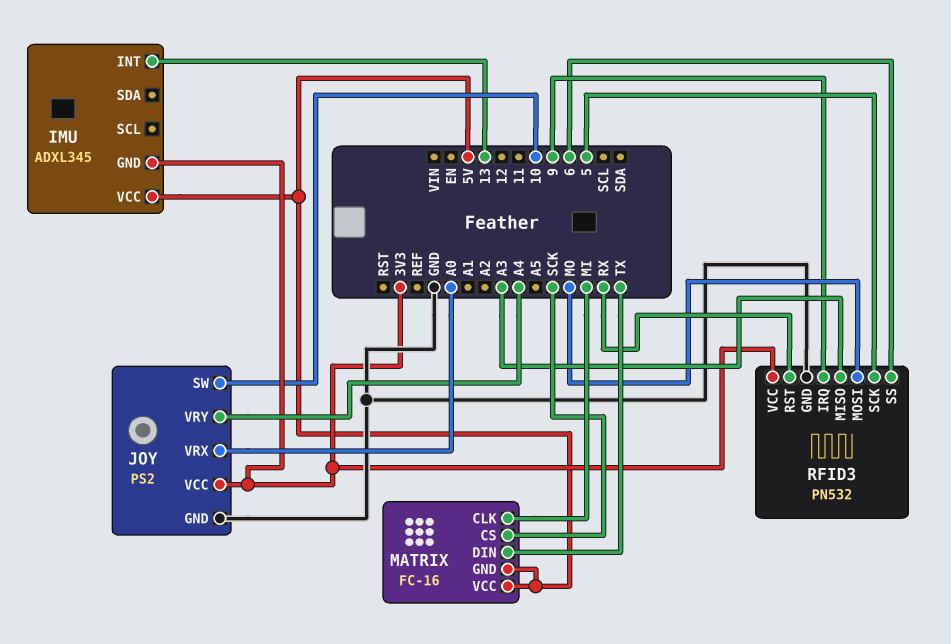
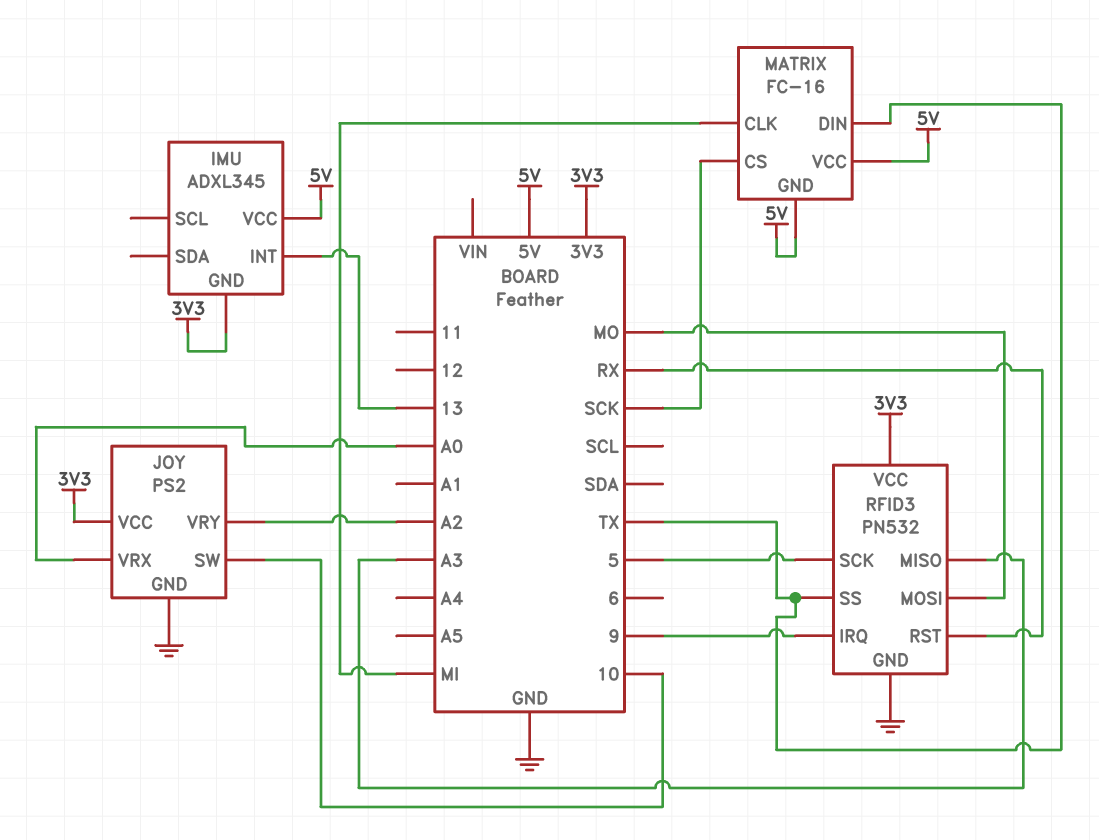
JOY pin VRY: A4 -> A2
RFID3 pin SS: 6 -> TX

